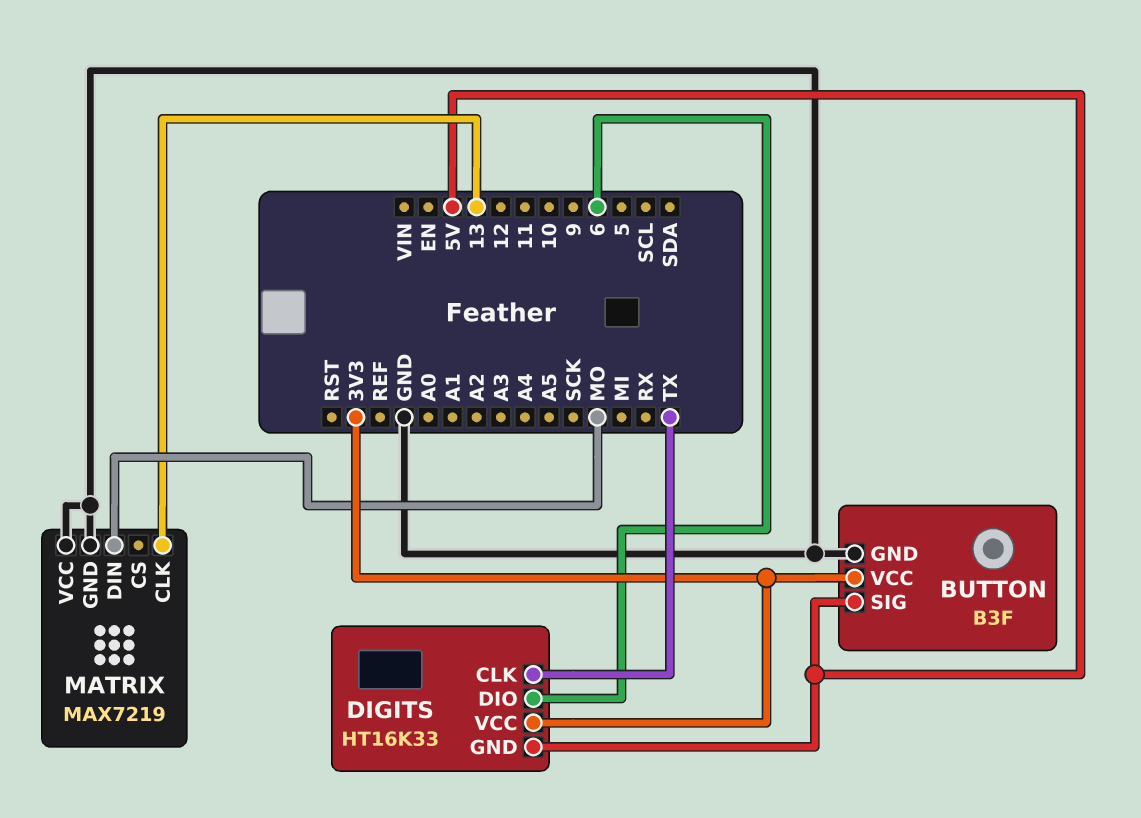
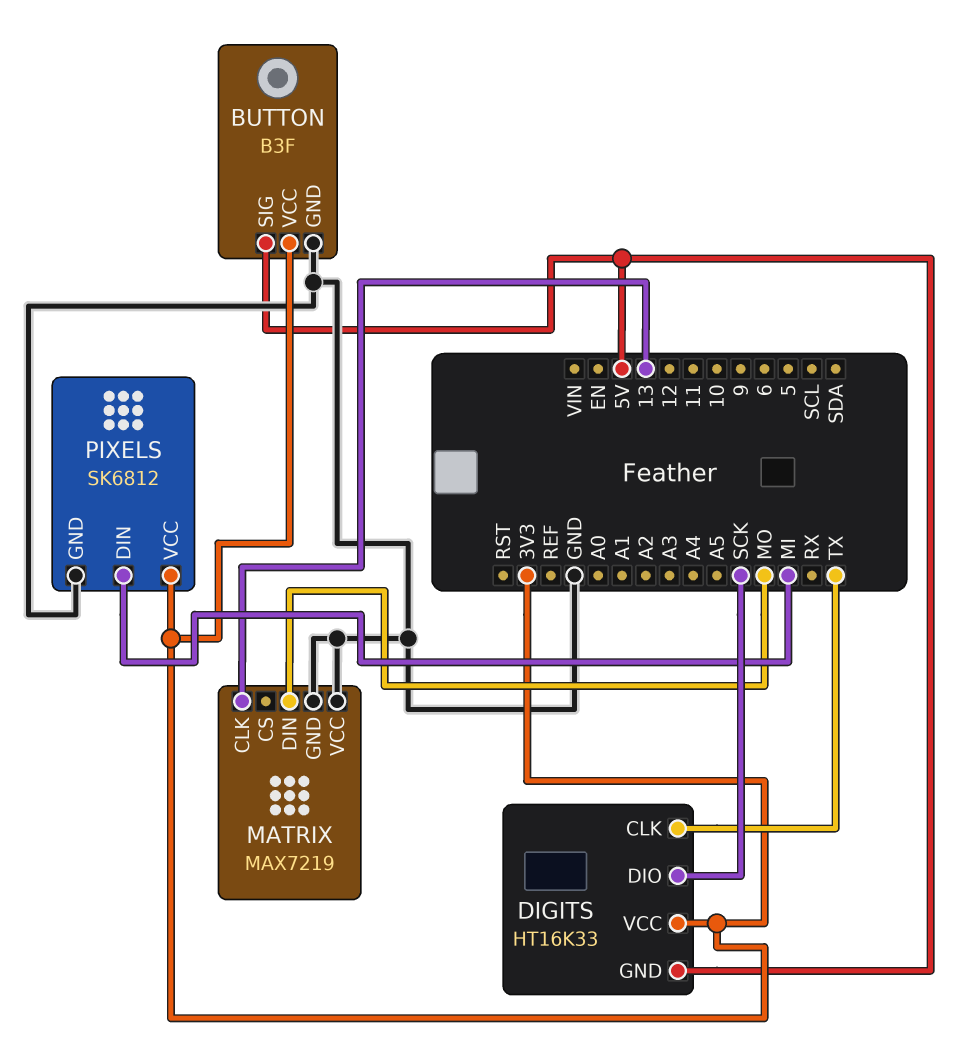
DIGITS pin DIO: 6 -> SCK
PIXELS: none -> SK6812
PIXELS pin DIN: none -> MI
PIXELS pin GND: none -> GND
PIXELS pin VCC: none -> 3V3

